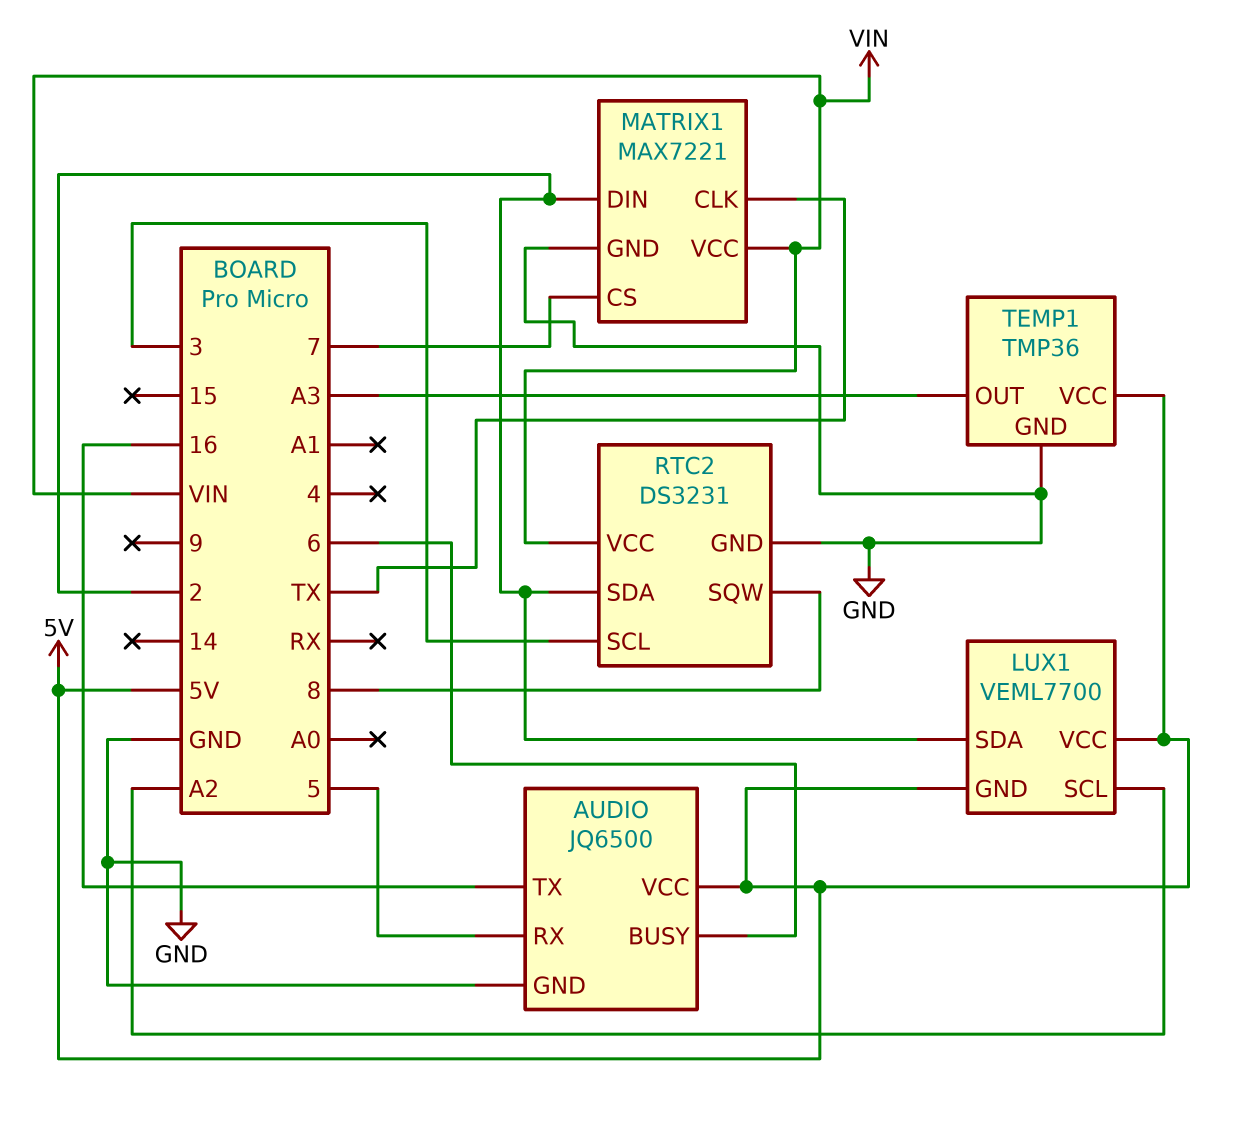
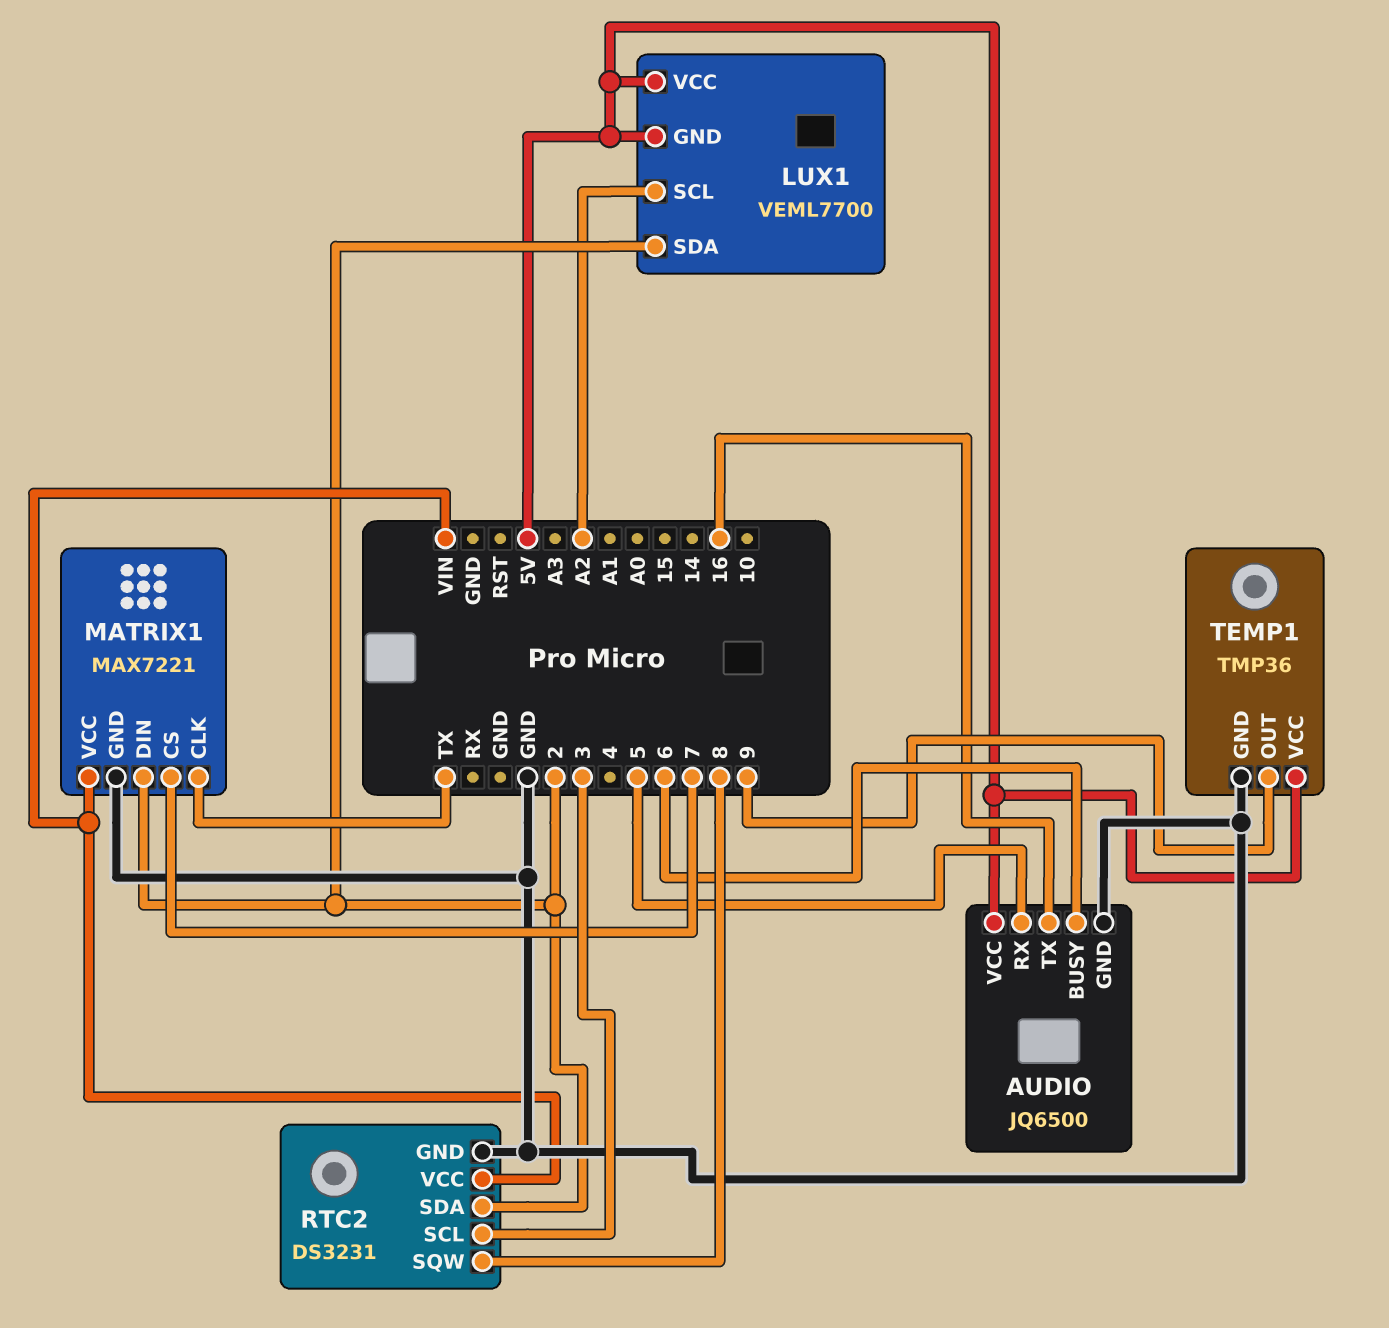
TEMP1 pin OUT: A3 -> 9

